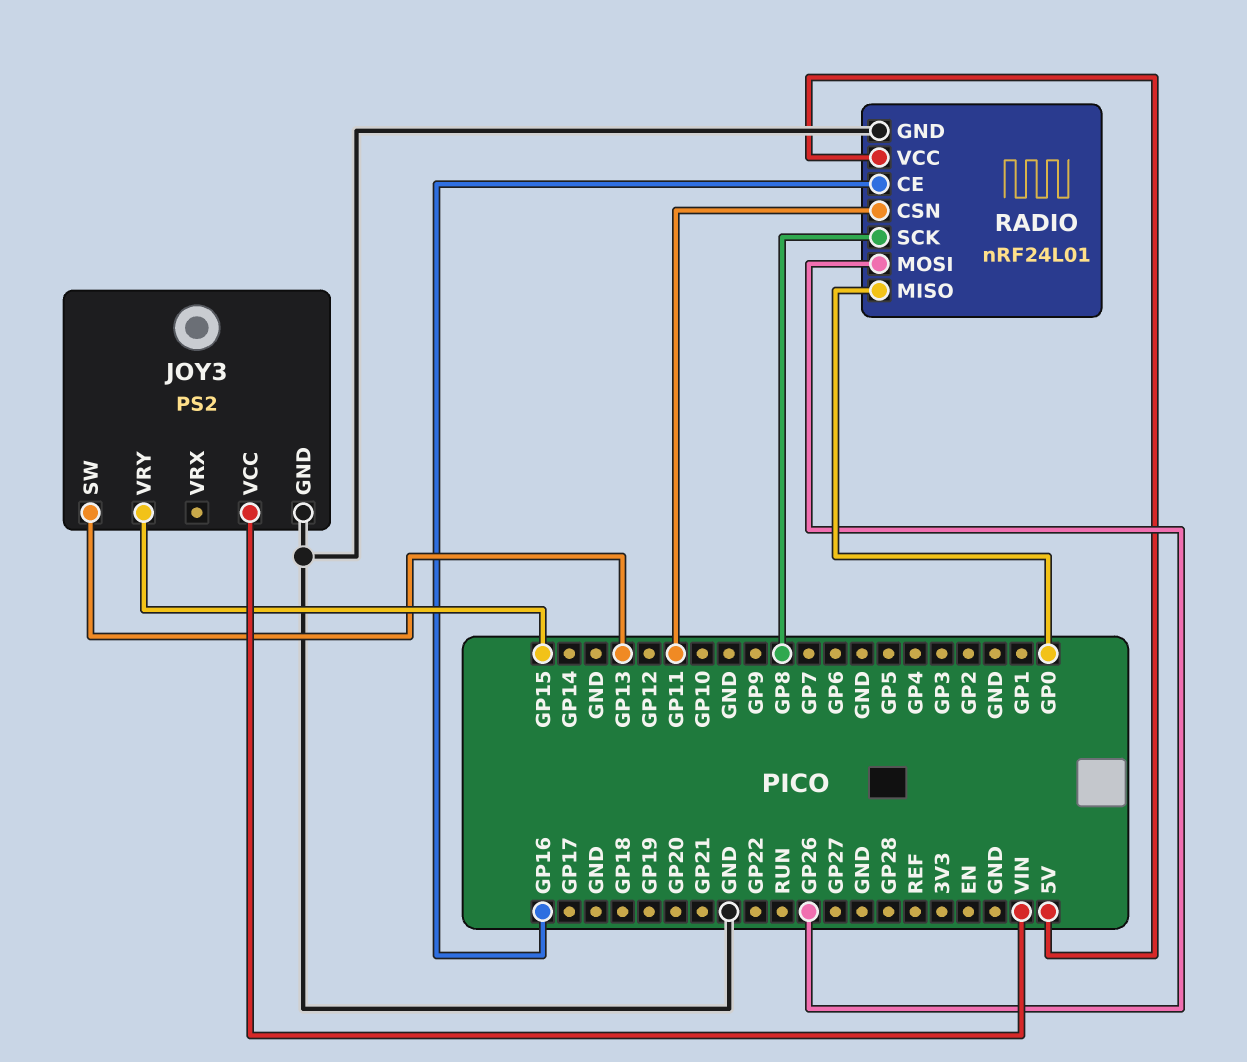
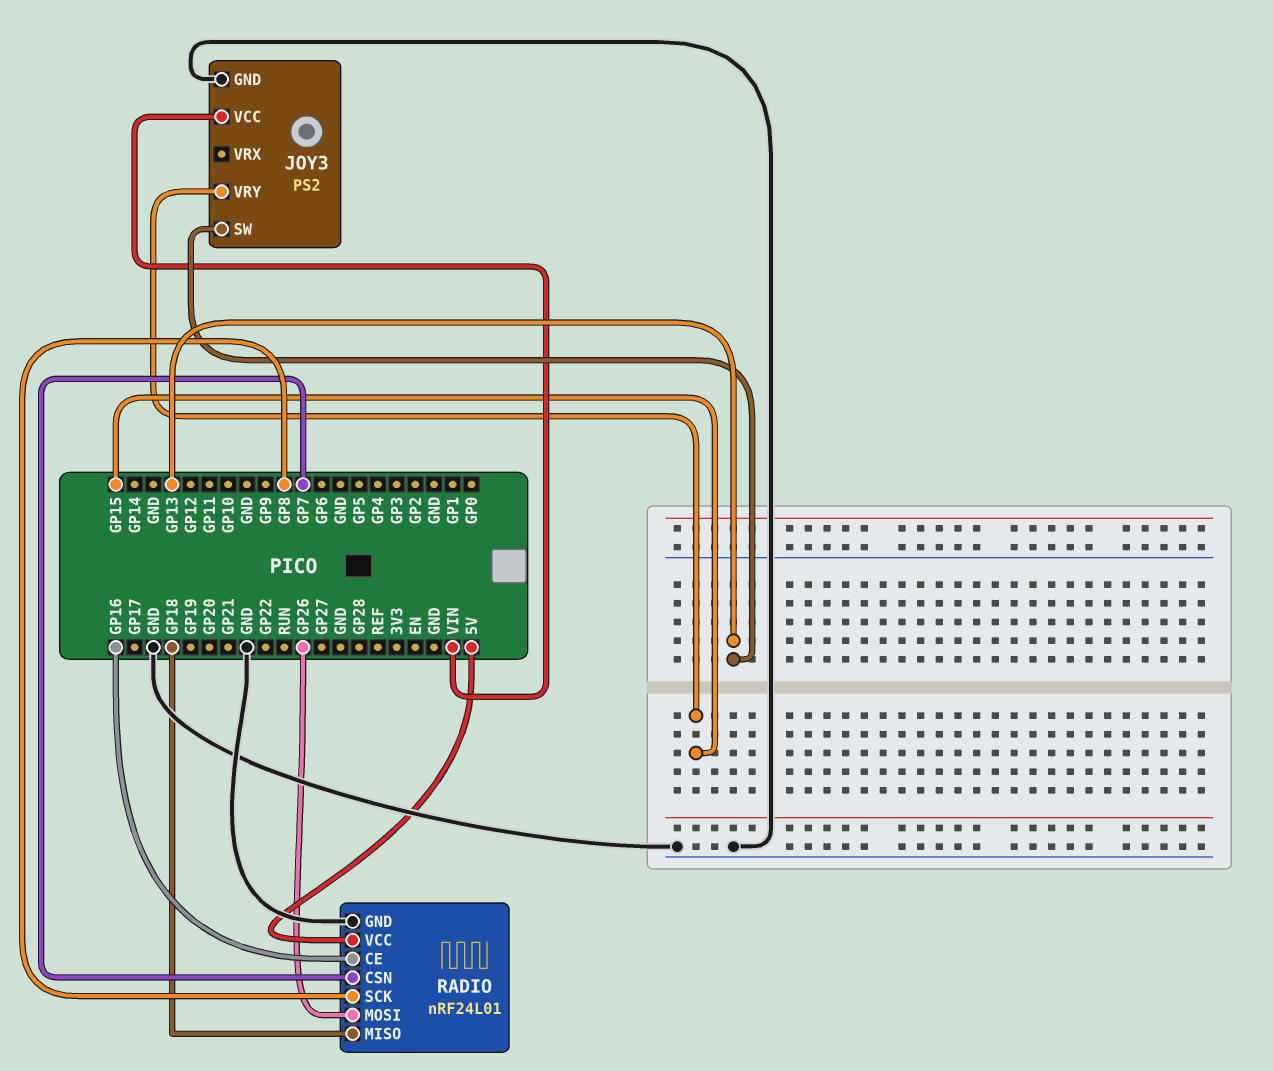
RADIO pin CSN: GP11 -> GP7
RADIO pin MISO: GP0 -> GP18

